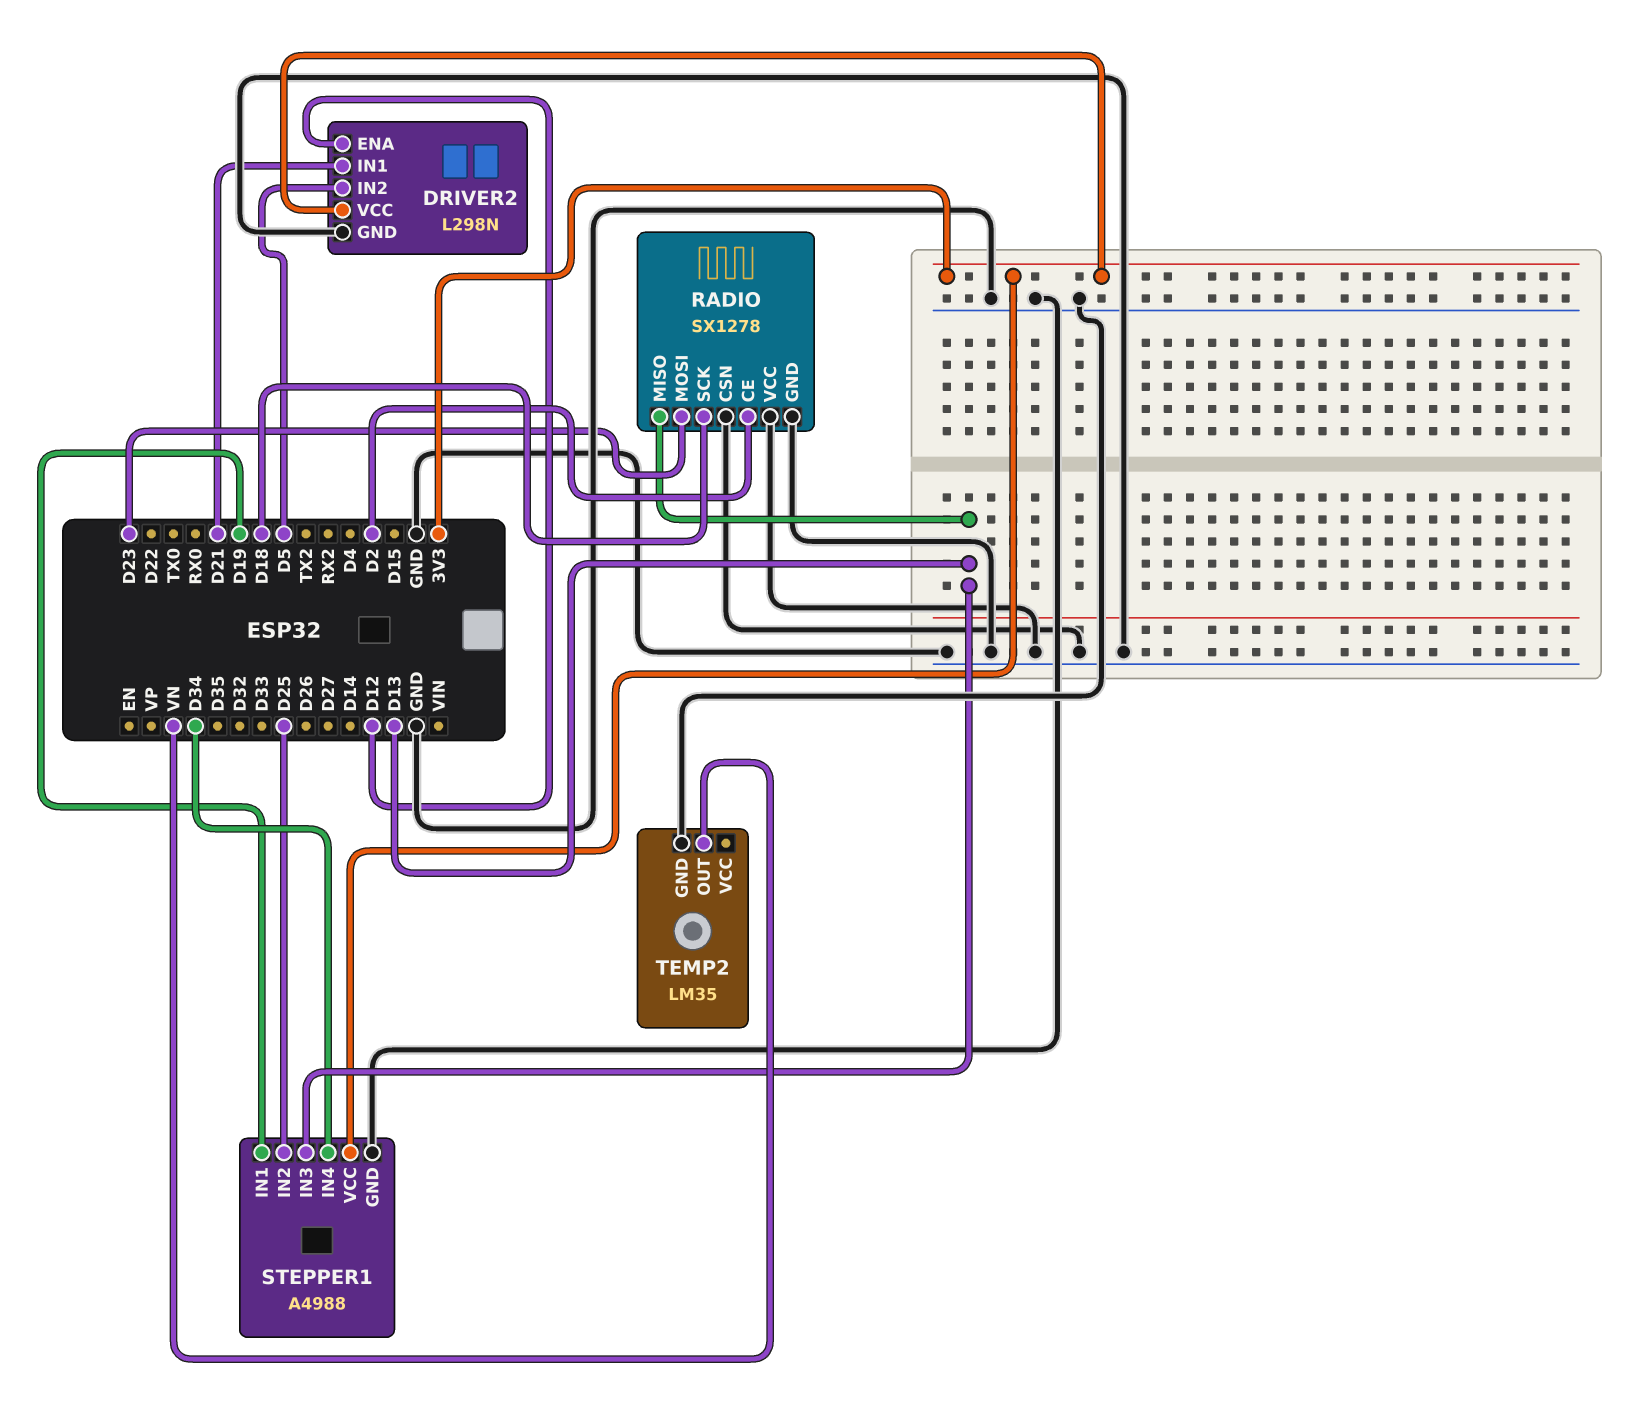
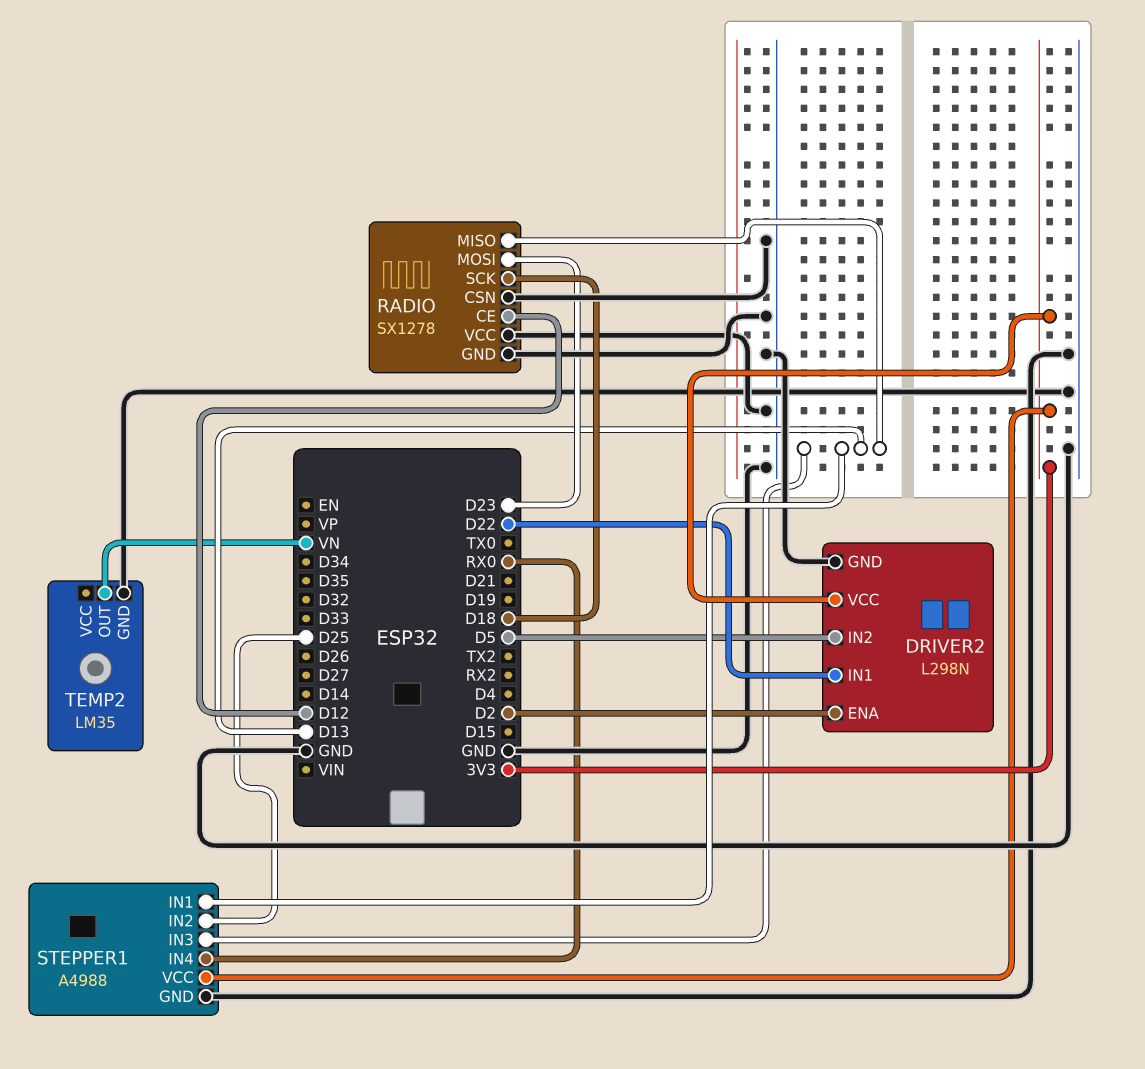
DRIVER2 pin ENA: D12 -> D2
DRIVER2 pin IN1: D21 -> D22
RADIO pin CE: D2 -> D12
STEPPER1 pin IN1: D19 -> D13
STEPPER1 pin IN4: D34 -> RX0

